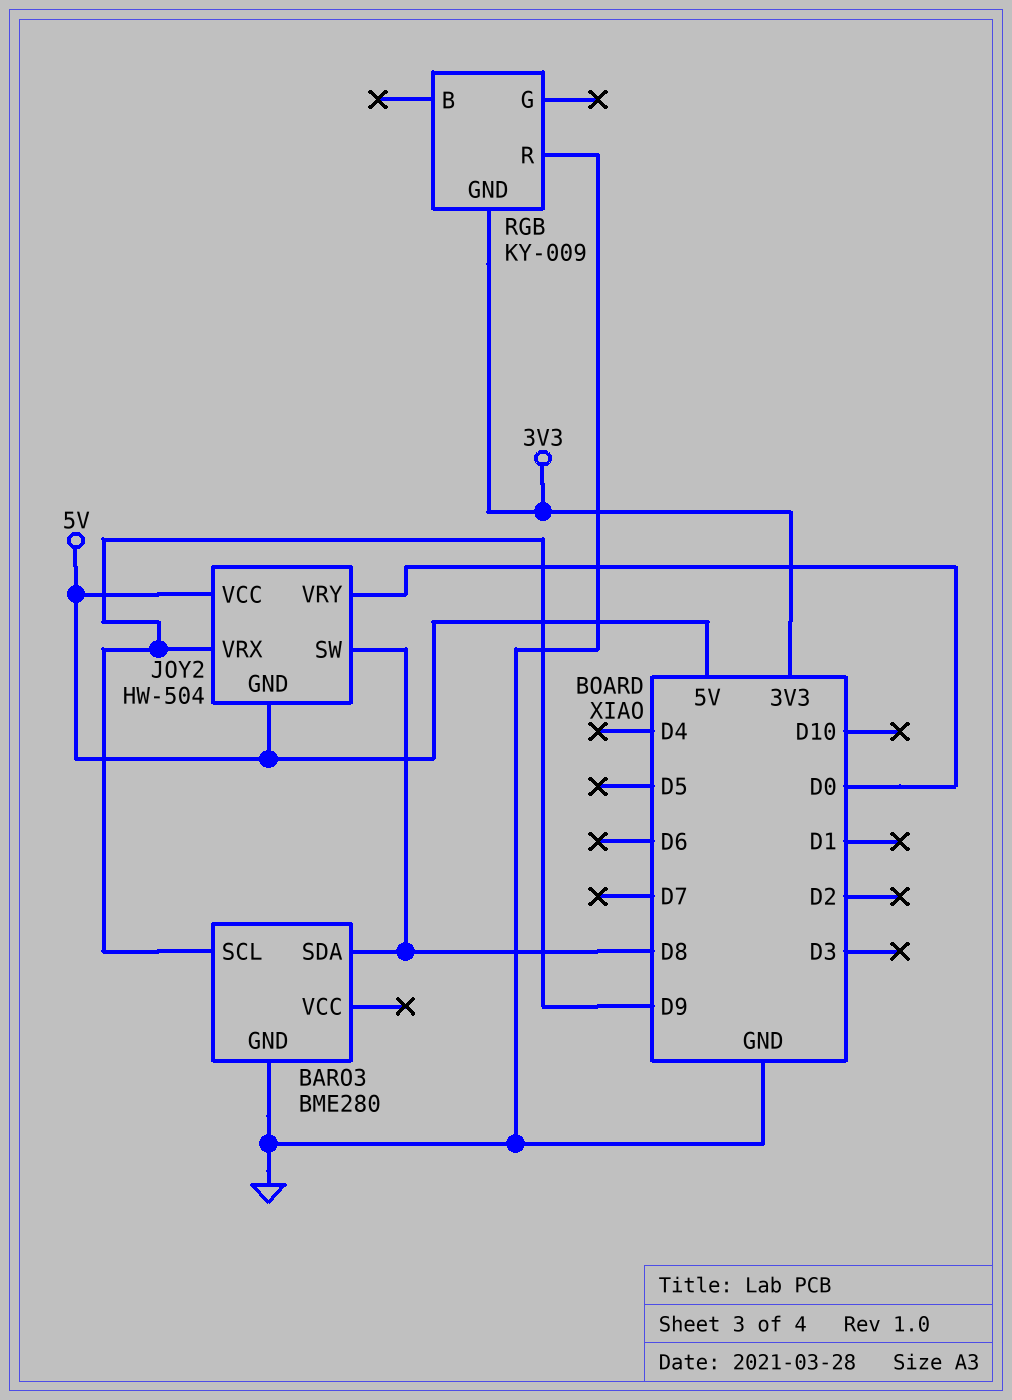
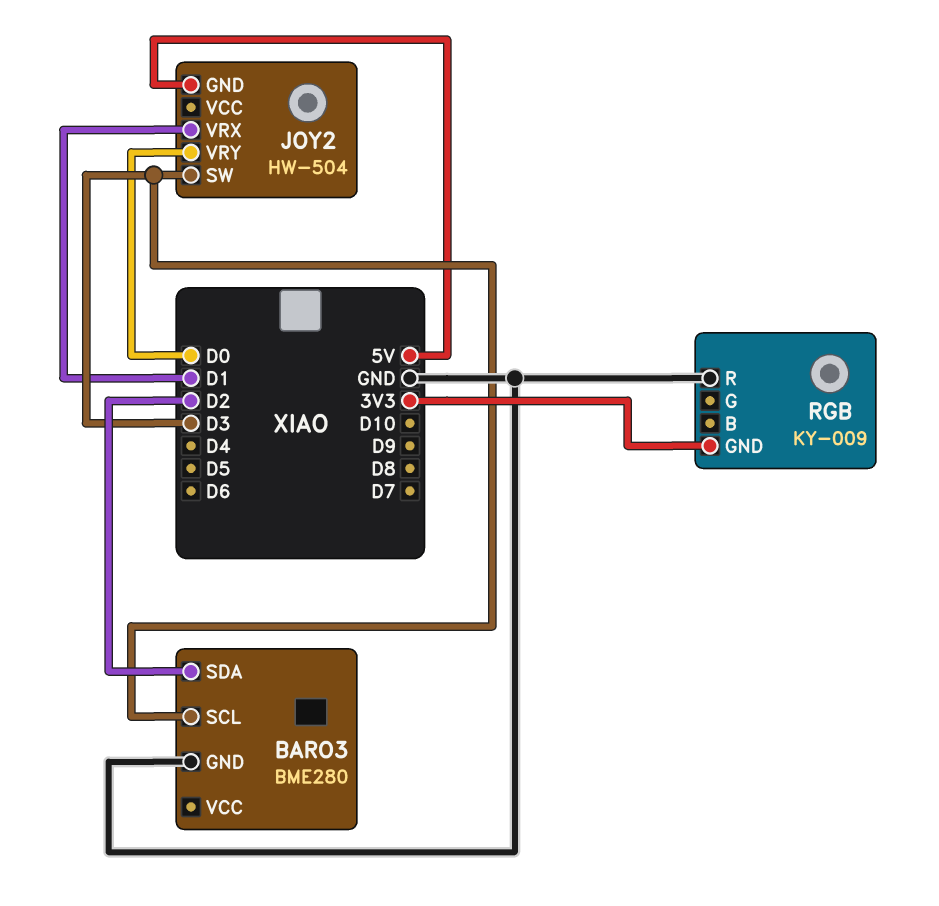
BARO3 pin SCL: D9 -> D3
BARO3 pin SDA: D8 -> D2
JOY2 pin SW: D8 -> D3
JOY2 pin VCC: 5V -> none
JOY2 pin VRX: D9 -> D1

